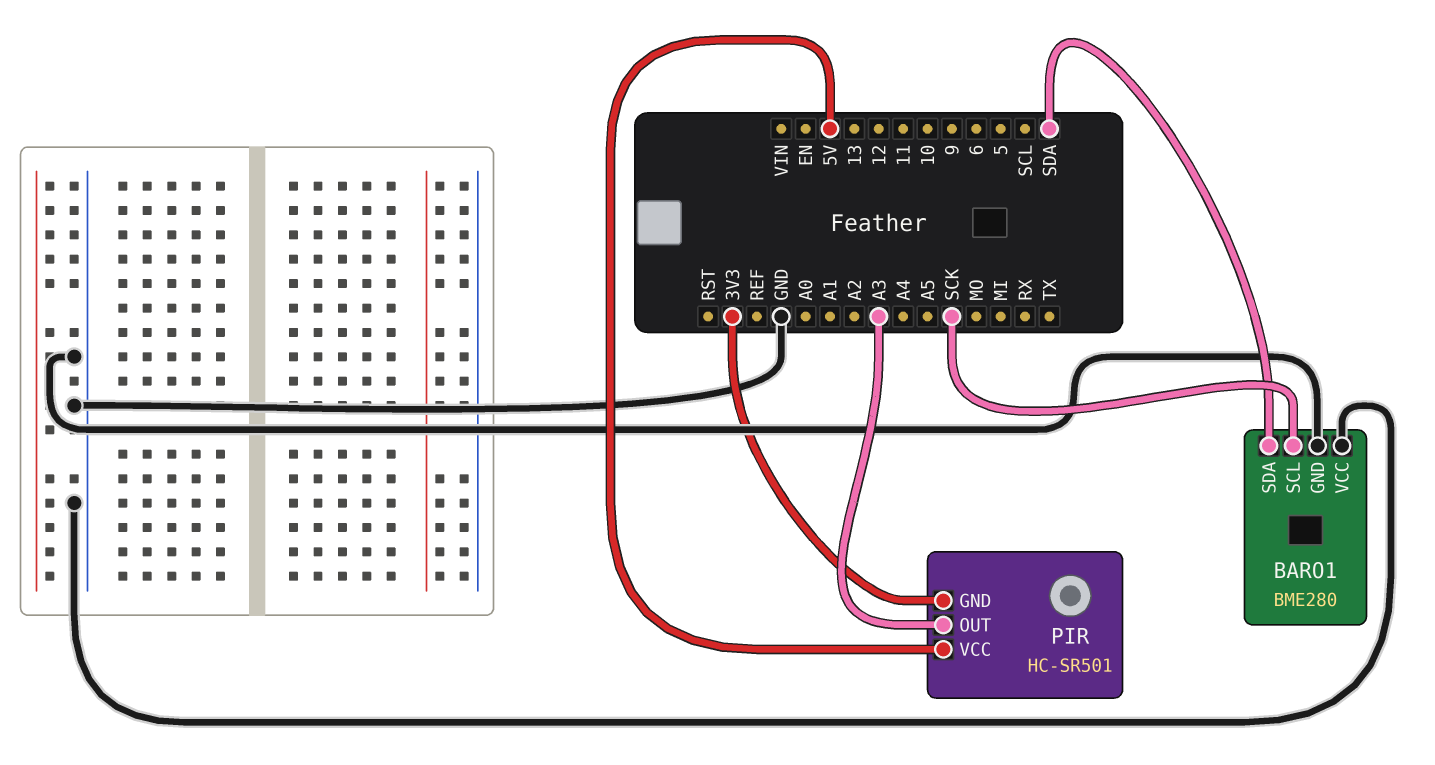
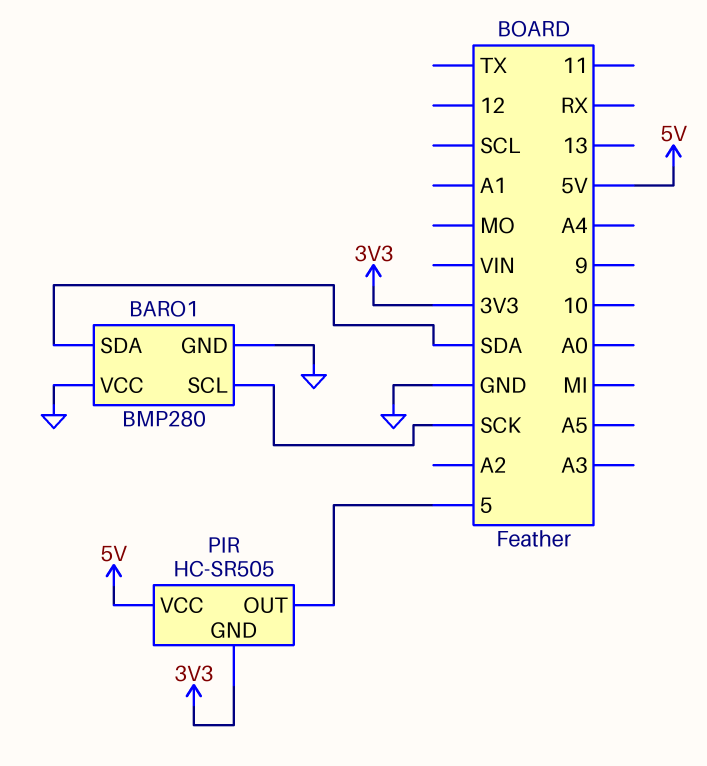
BARO1: BME280 -> BMP280
PIR: HC-SR501 -> HC-SR505
PIR pin OUT: A3 -> 5

